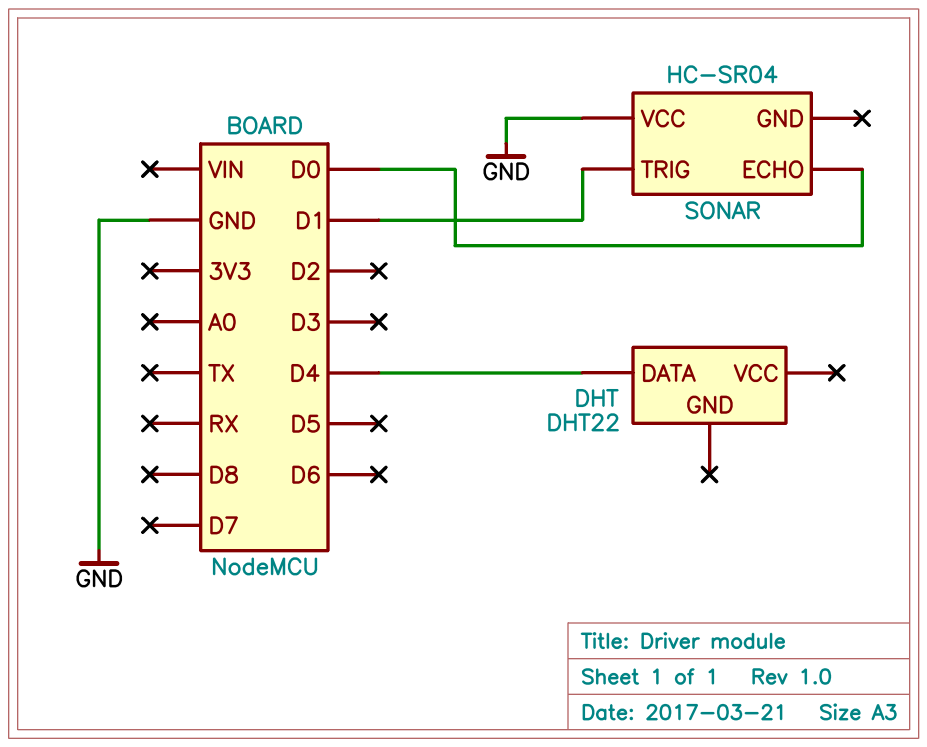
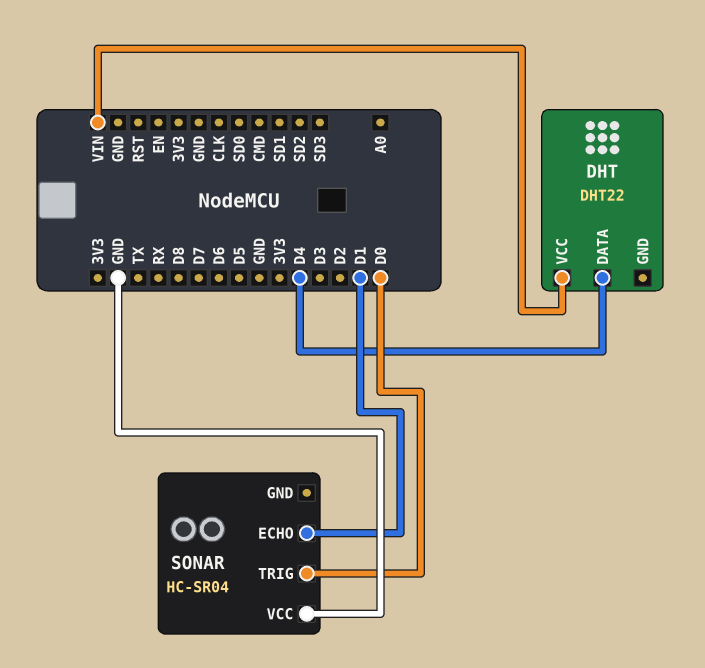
DHT pin VCC: none -> VIN
SONAR pin ECHO: D0 -> D1
SONAR pin TRIG: D1 -> D0

